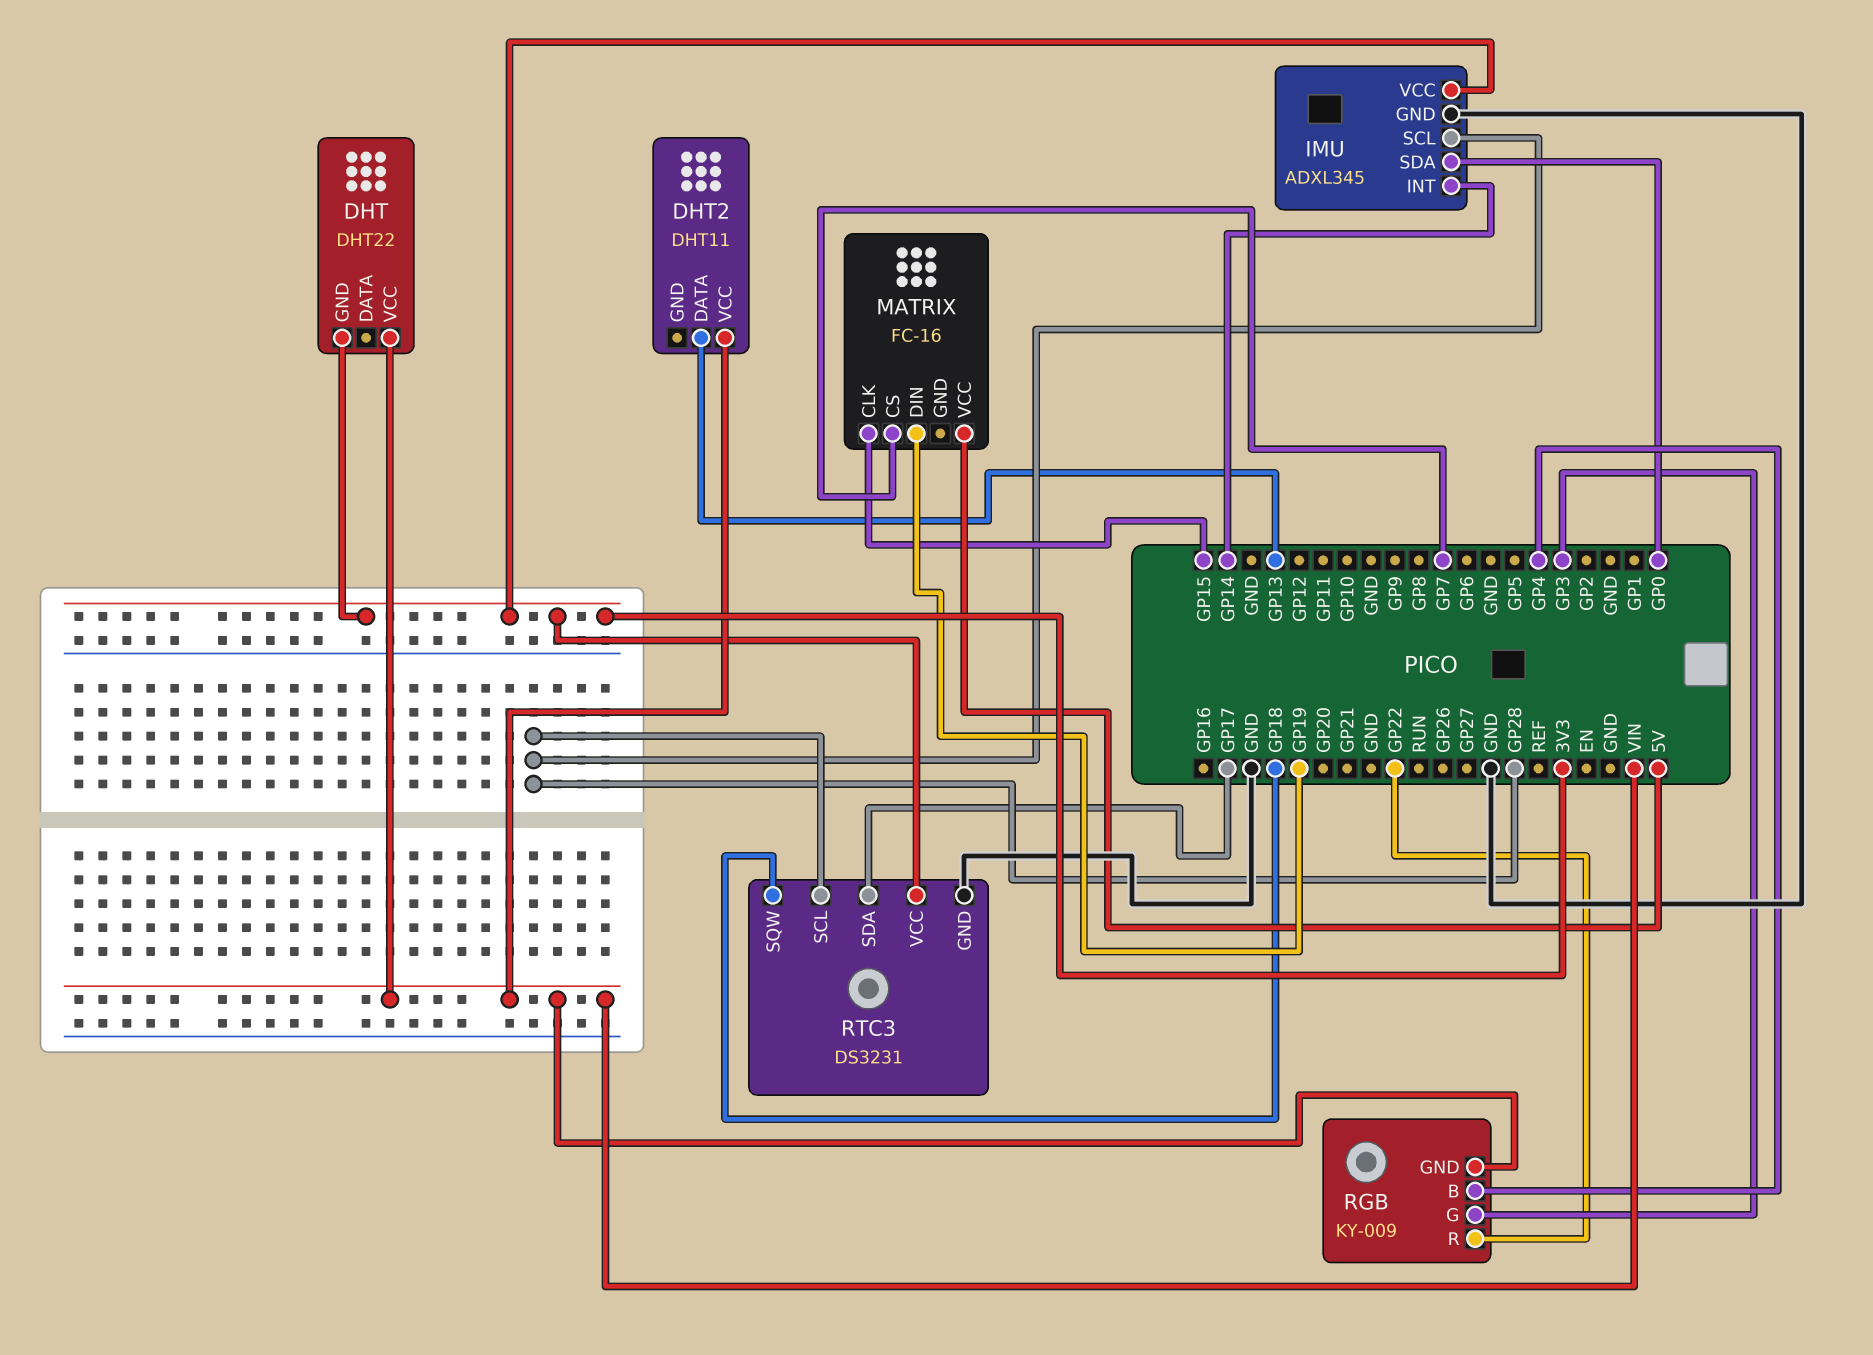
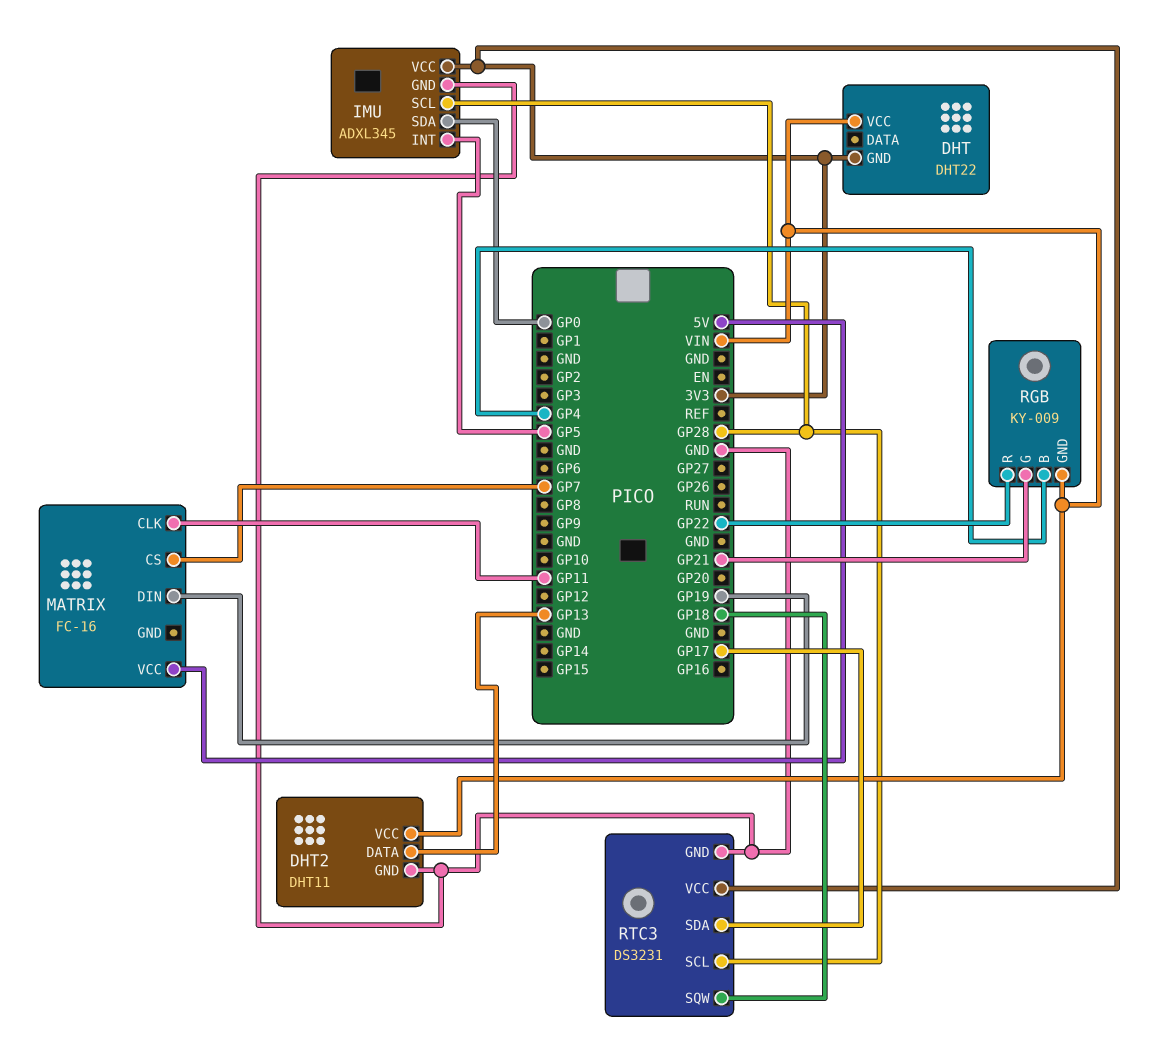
DHT2 pin GND: none -> GND
IMU pin INT: GP14 -> GP5
MATRIX pin CLK: GP15 -> GP11
RGB pin G: GP3 -> GP21

